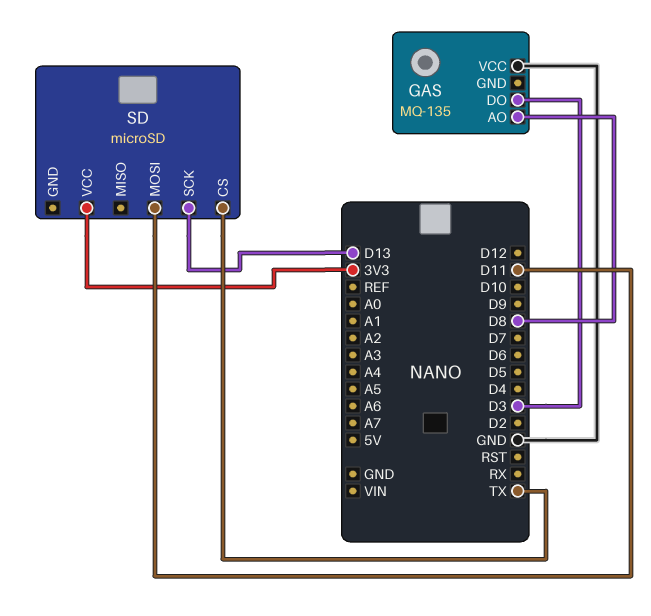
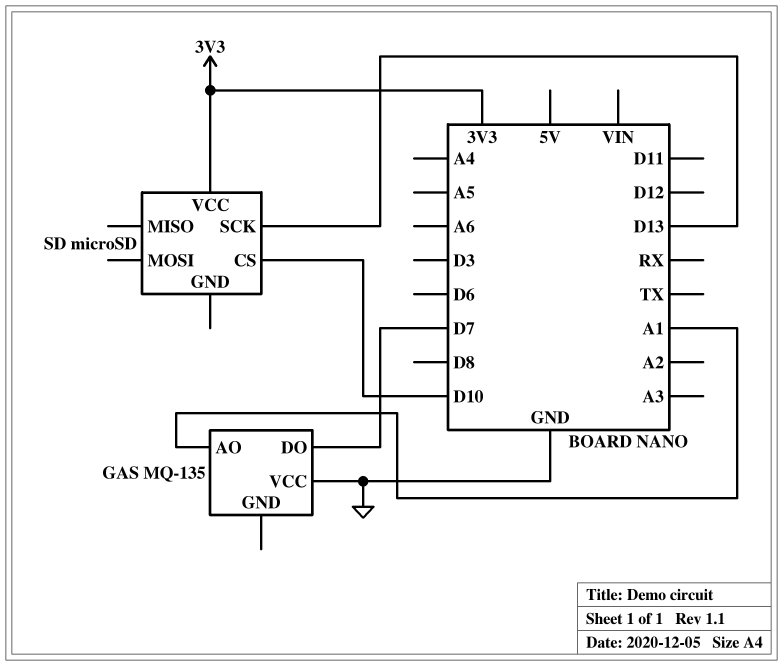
GAS pin AO: D8 -> A1
GAS pin DO: D3 -> D7
SD pin CS: TX -> D10
SD pin MOSI: D11 -> none

